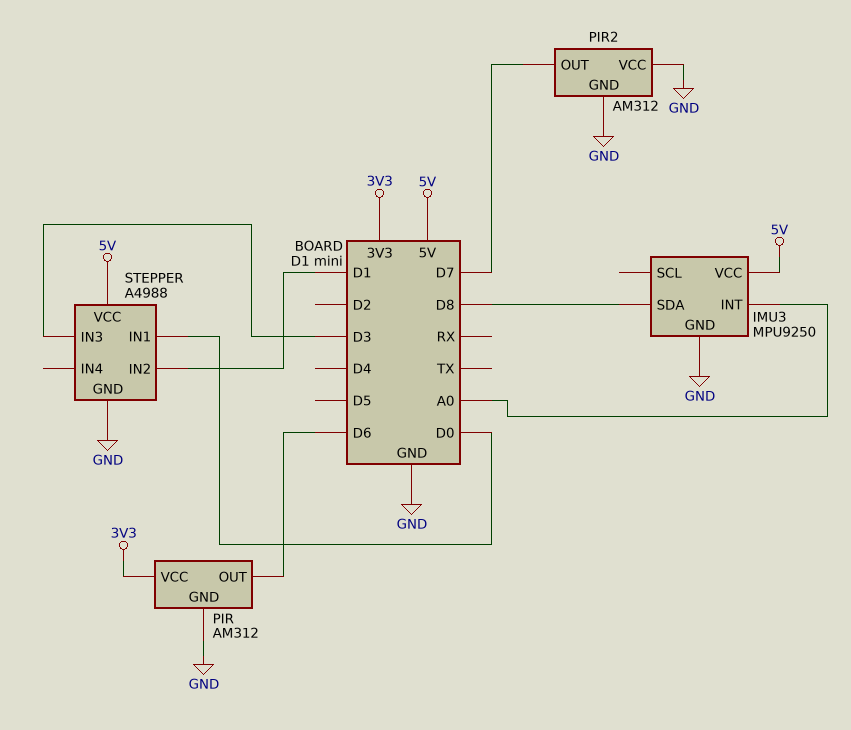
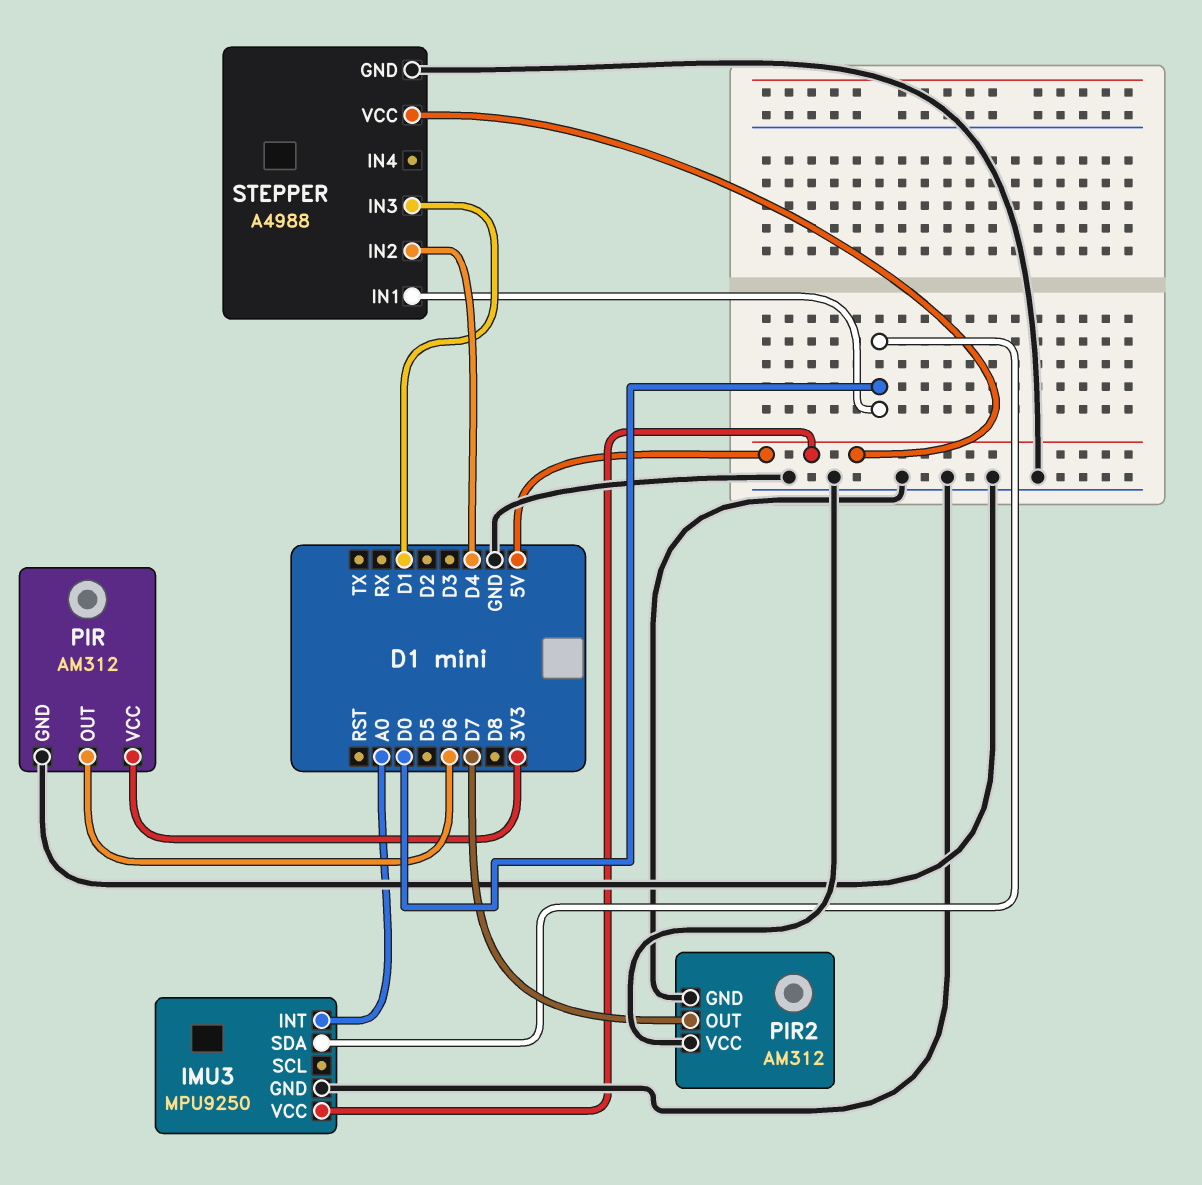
IMU3 pin SDA: D8 -> D0
STEPPER pin IN2: D1 -> D4
STEPPER pin IN3: D3 -> D1

